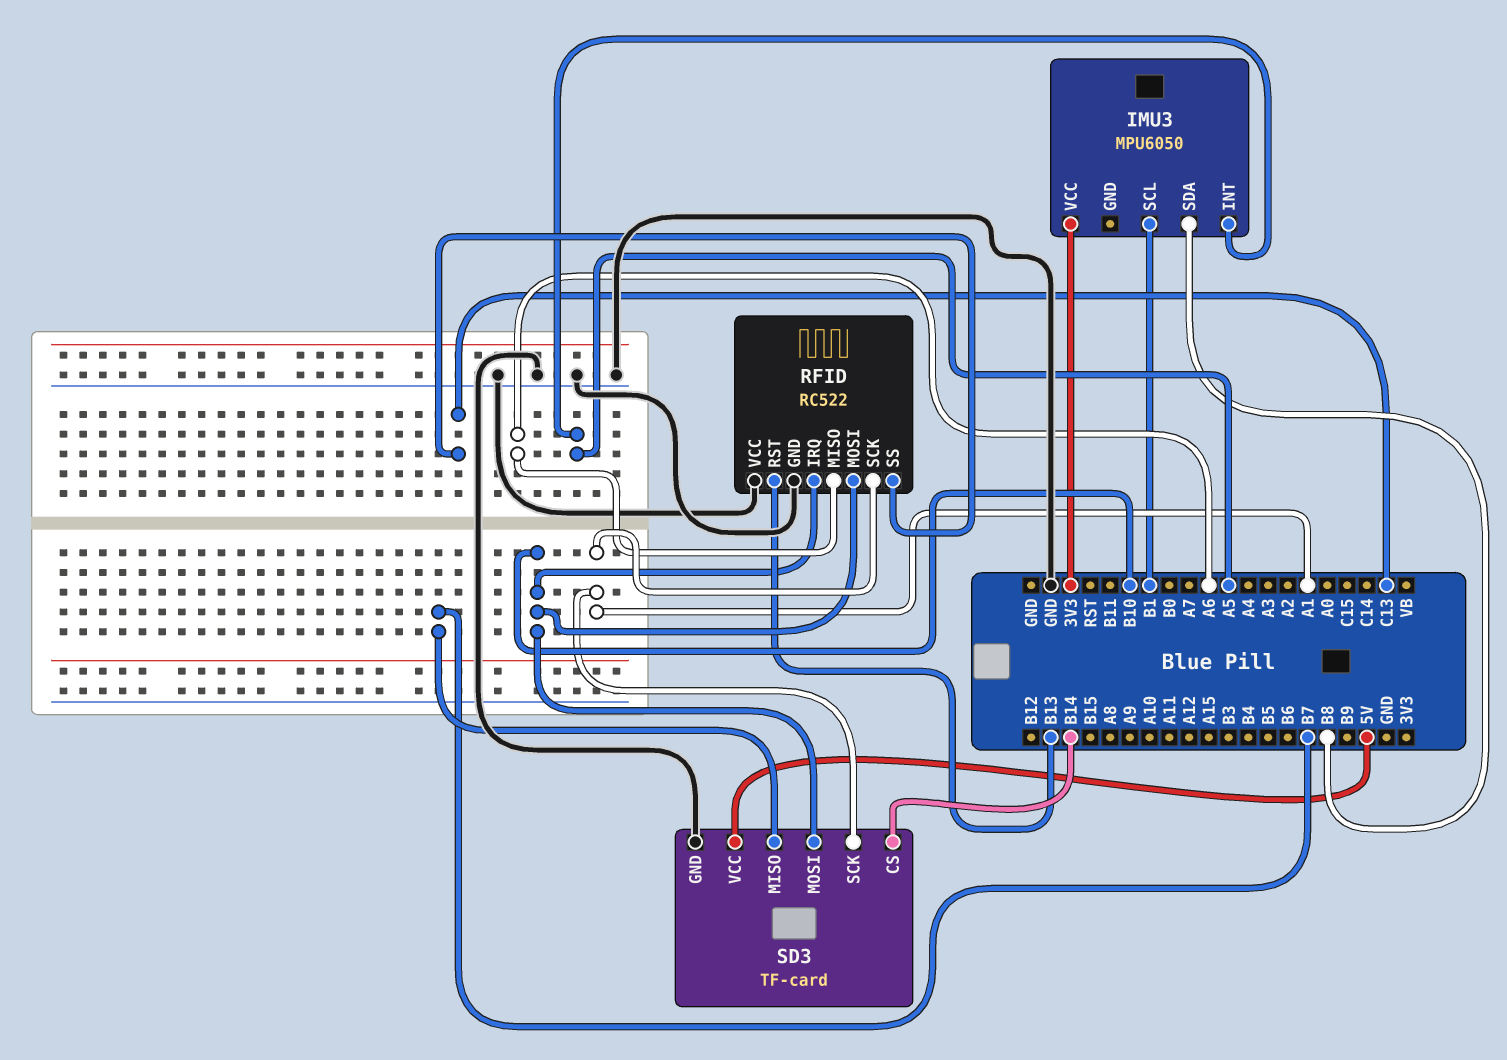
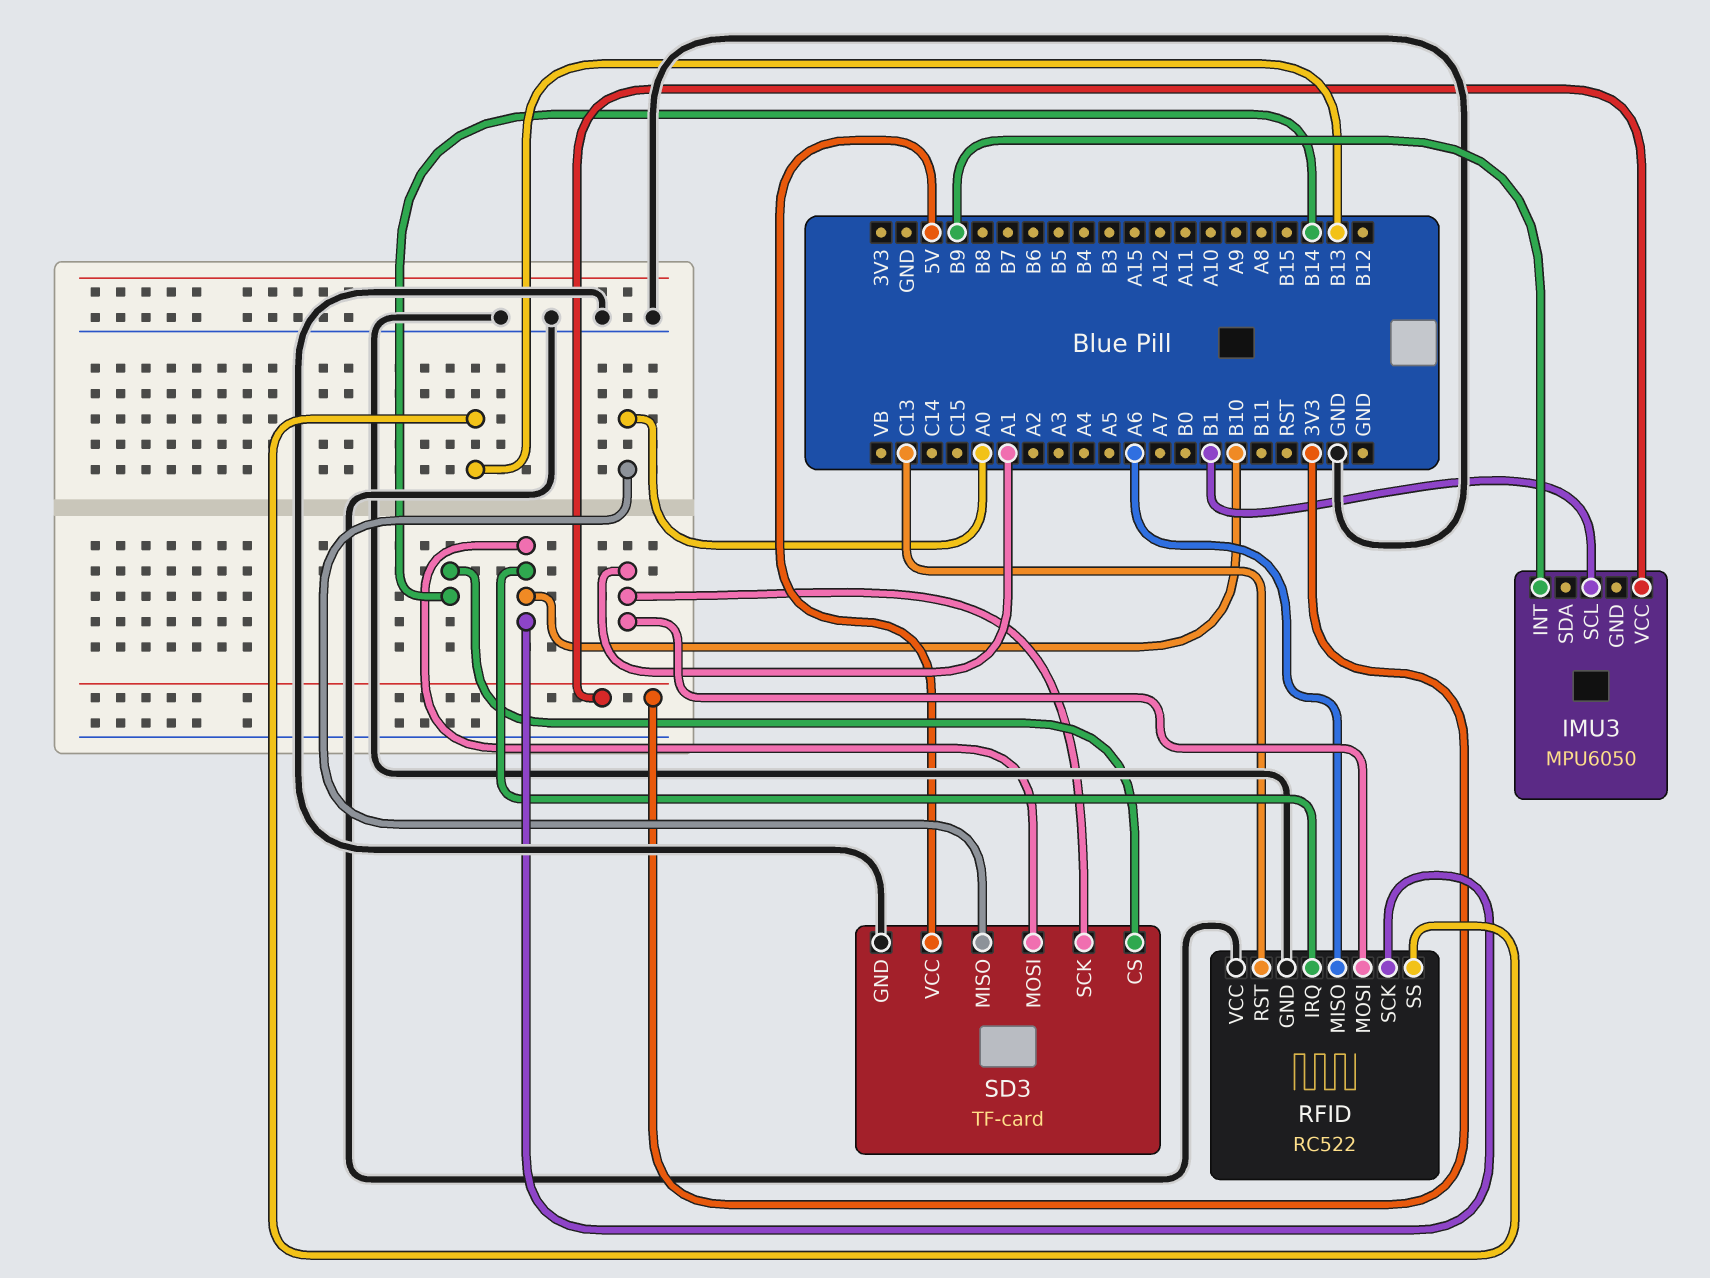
IMU3 pin INT: A5 -> B9
IMU3 pin SDA: B8 -> none
RFID pin MOSI: B10 -> A1
RFID pin RST: B13 -> C13
RFID pin SCK: A1 -> B10
RFID pin SS: C13 -> B13
SD3 pin MISO: B7 -> A0

